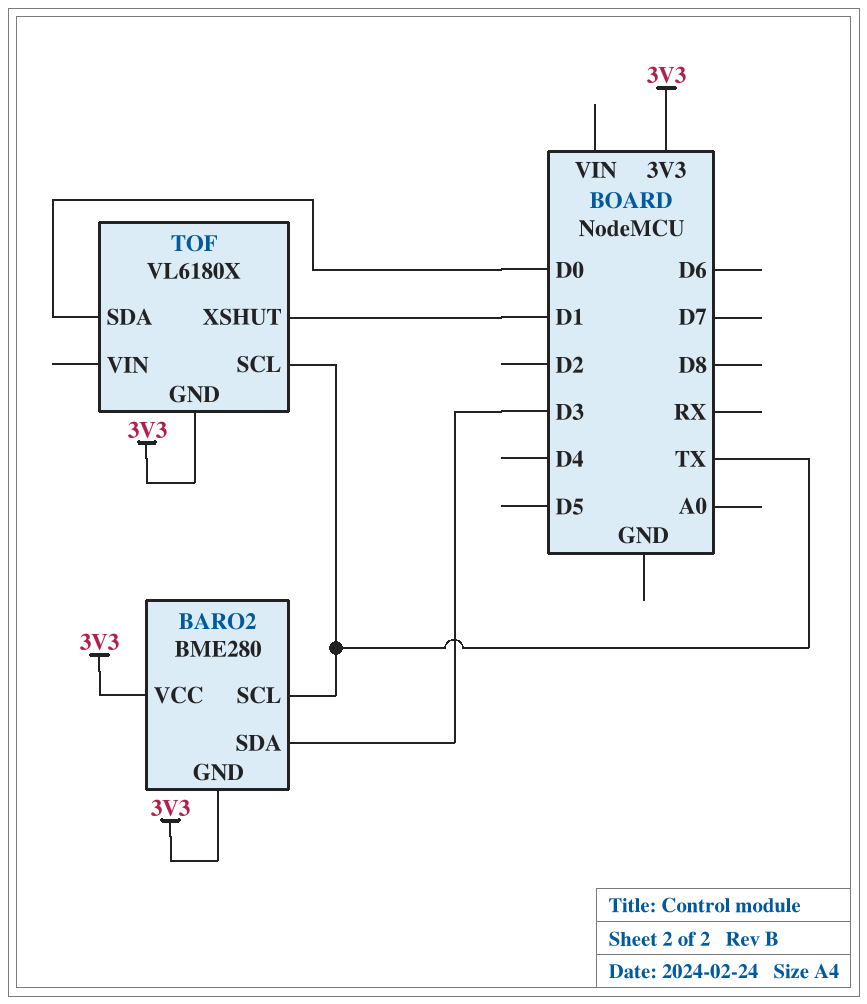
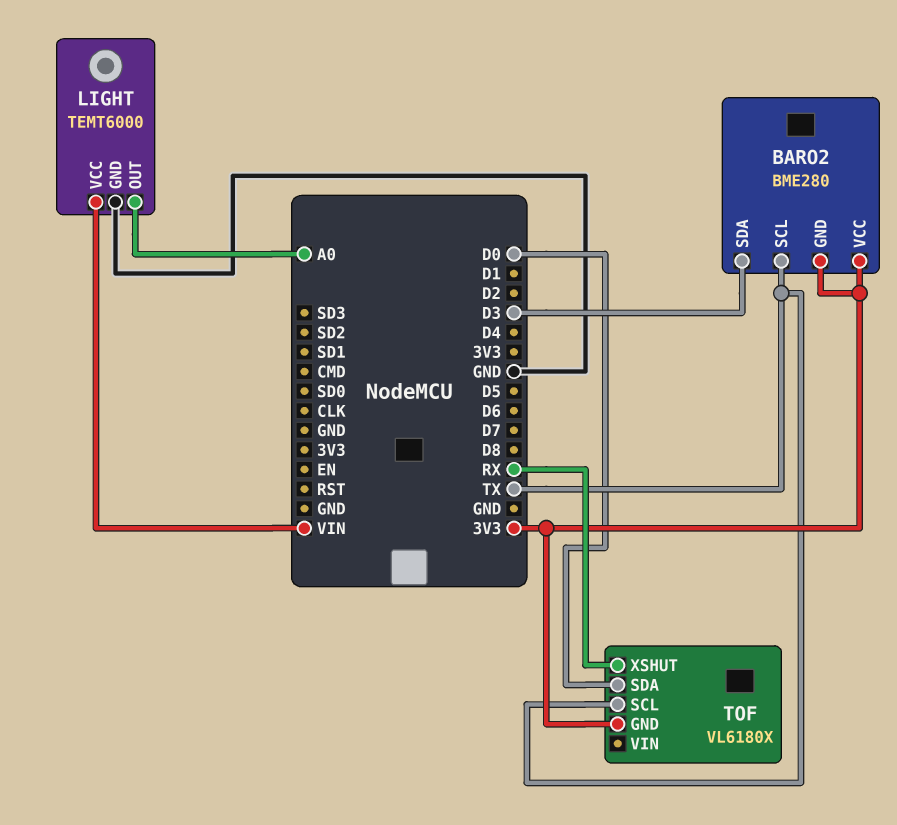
LIGHT: none -> TEMT6000
LIGHT pin GND: none -> GND
LIGHT pin OUT: none -> A0
LIGHT pin VCC: none -> VIN
TOF pin XSHUT: D1 -> RX

